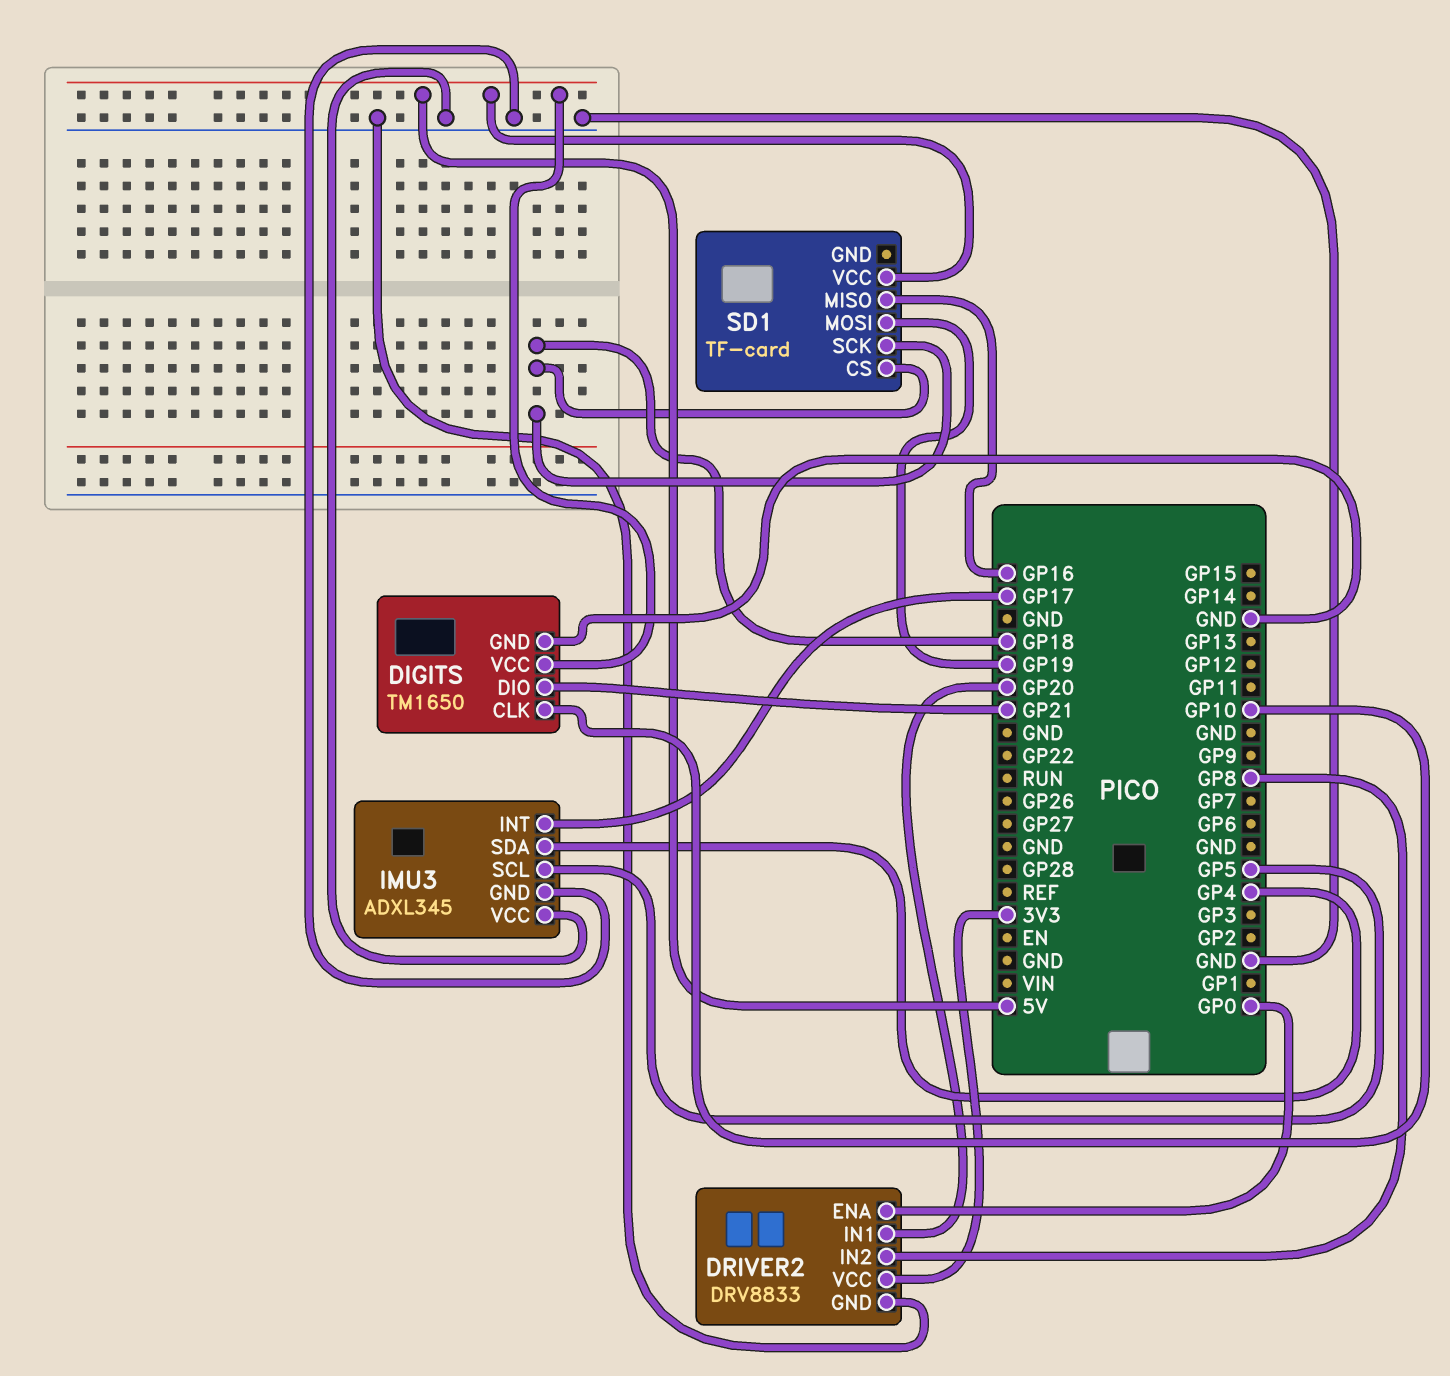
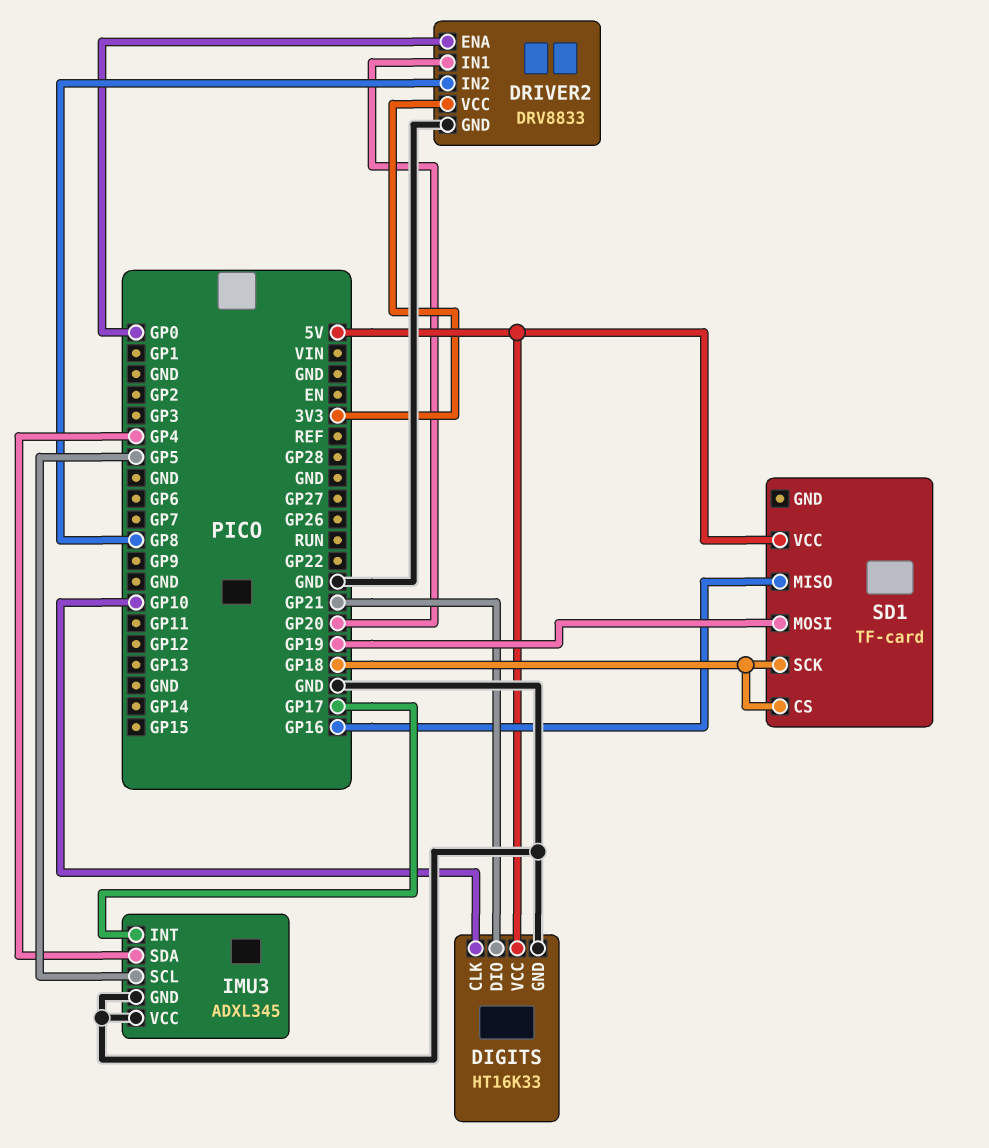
DIGITS: TM1650 -> HT16K33

